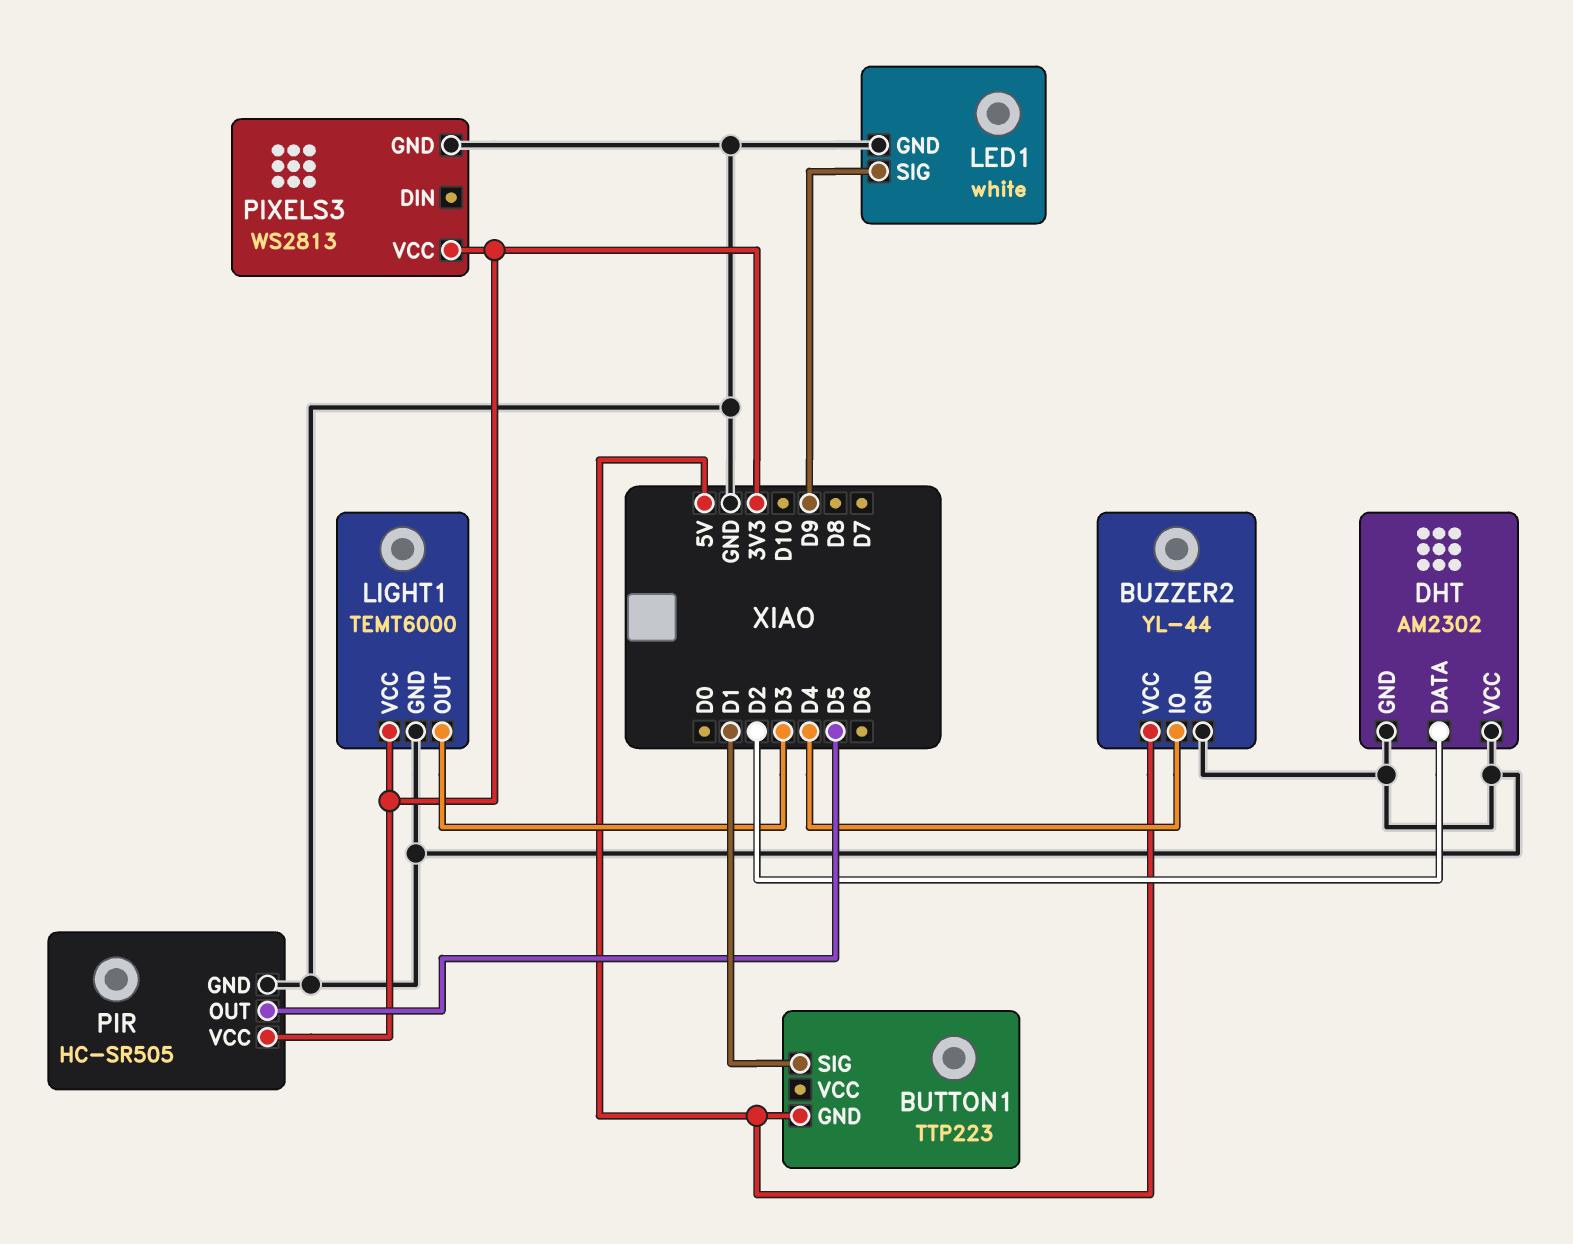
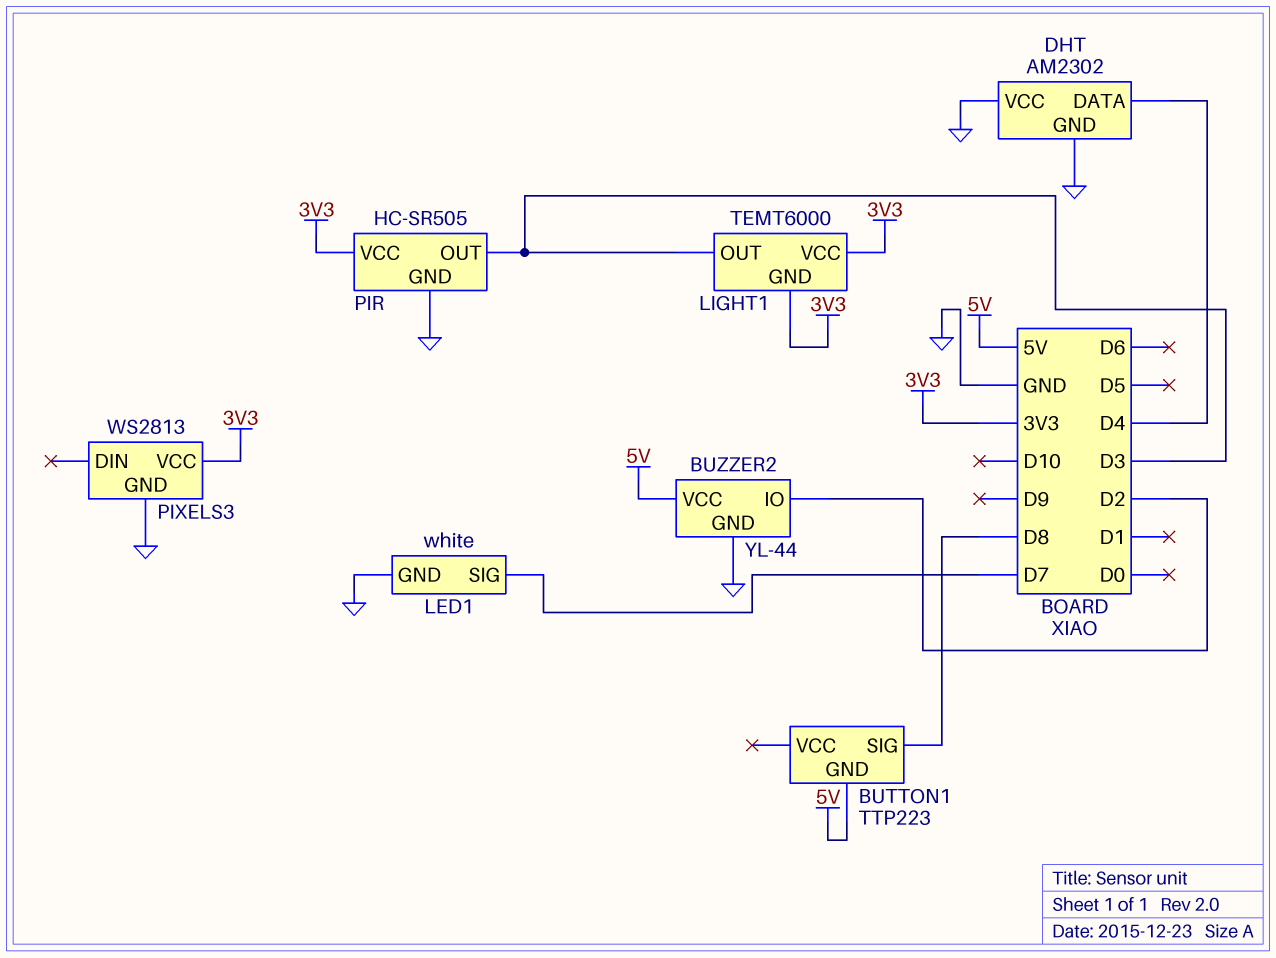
BUTTON1 pin SIG: D1 -> D8
BUZZER2 pin IO: D4 -> D2
DHT pin DATA: D2 -> D4
LED1 pin SIG: D9 -> D7
LIGHT1 pin GND: GND -> 3V3
PIR pin OUT: D5 -> D3

